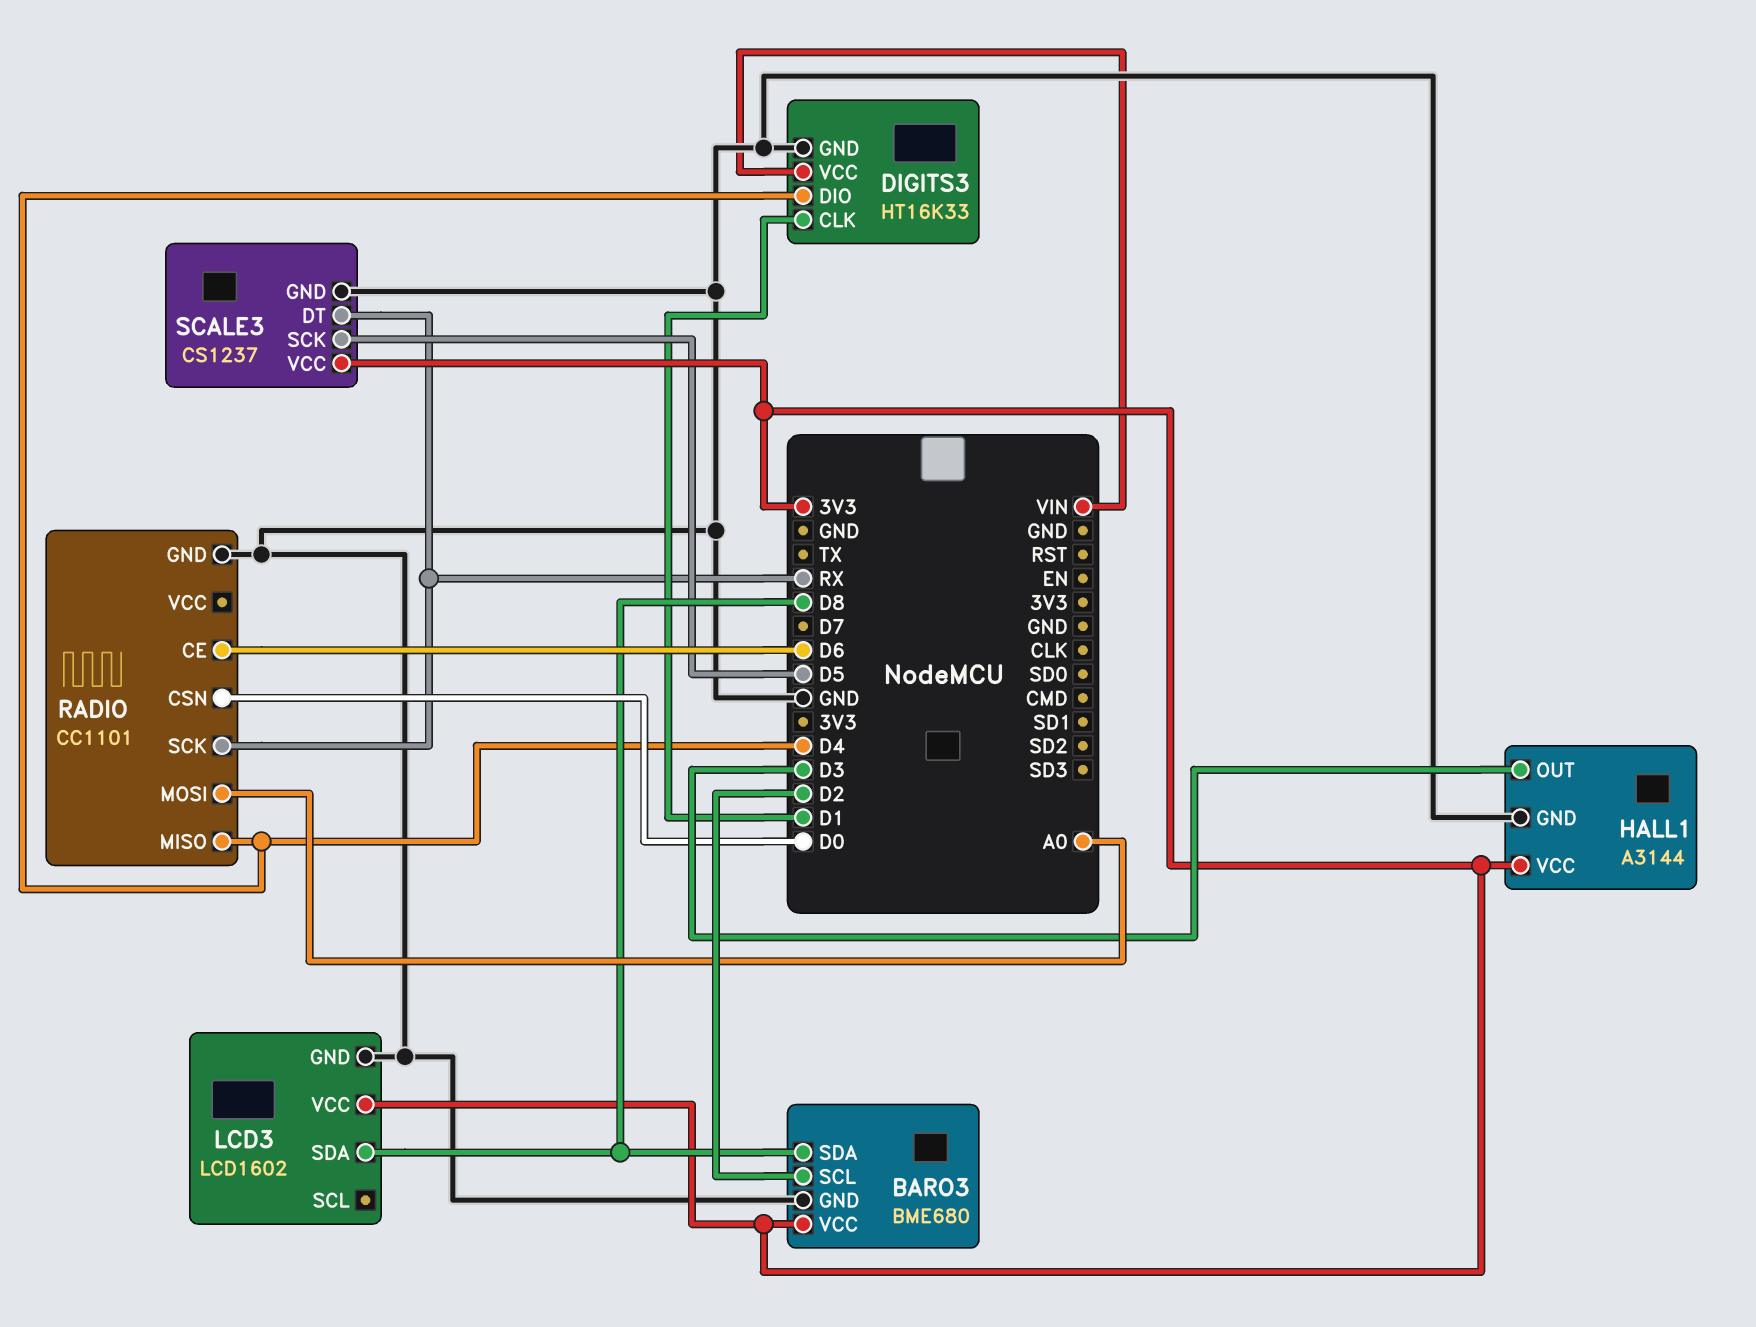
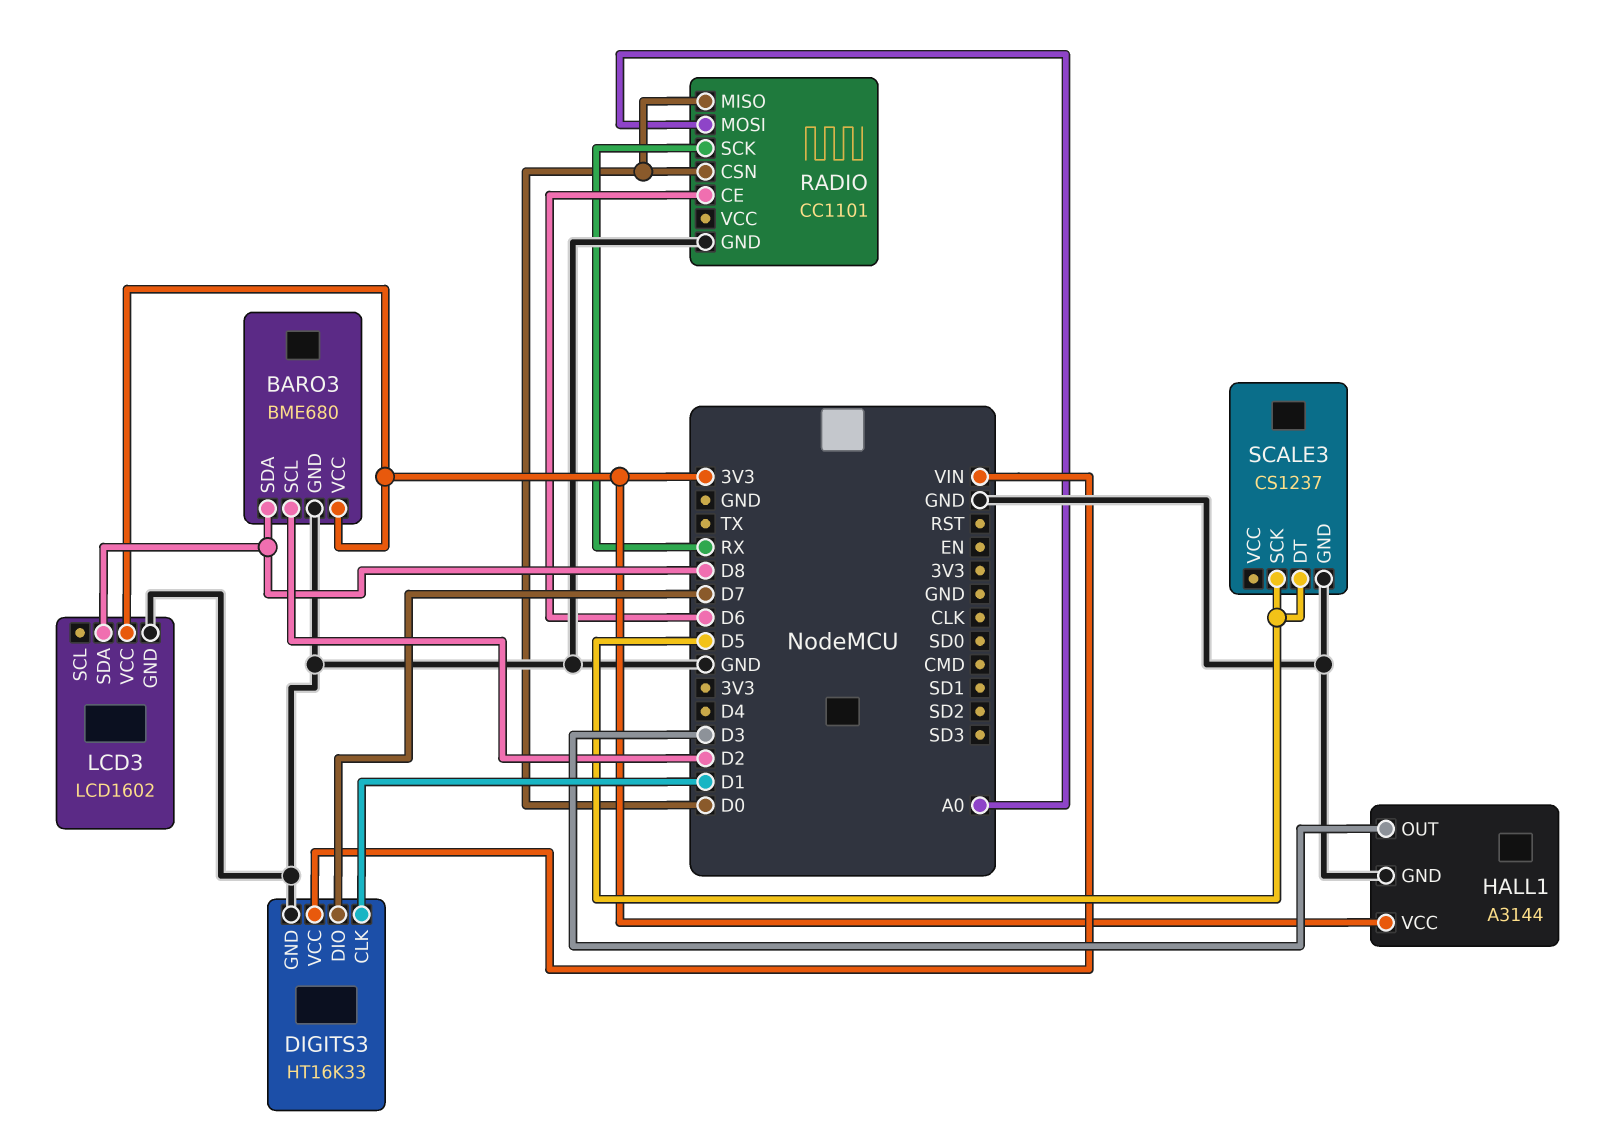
DIGITS3 pin DIO: D4 -> D7
RADIO pin MISO: D4 -> D0
SCALE3 pin DT: RX -> D5
SCALE3 pin VCC: 3V3 -> none

